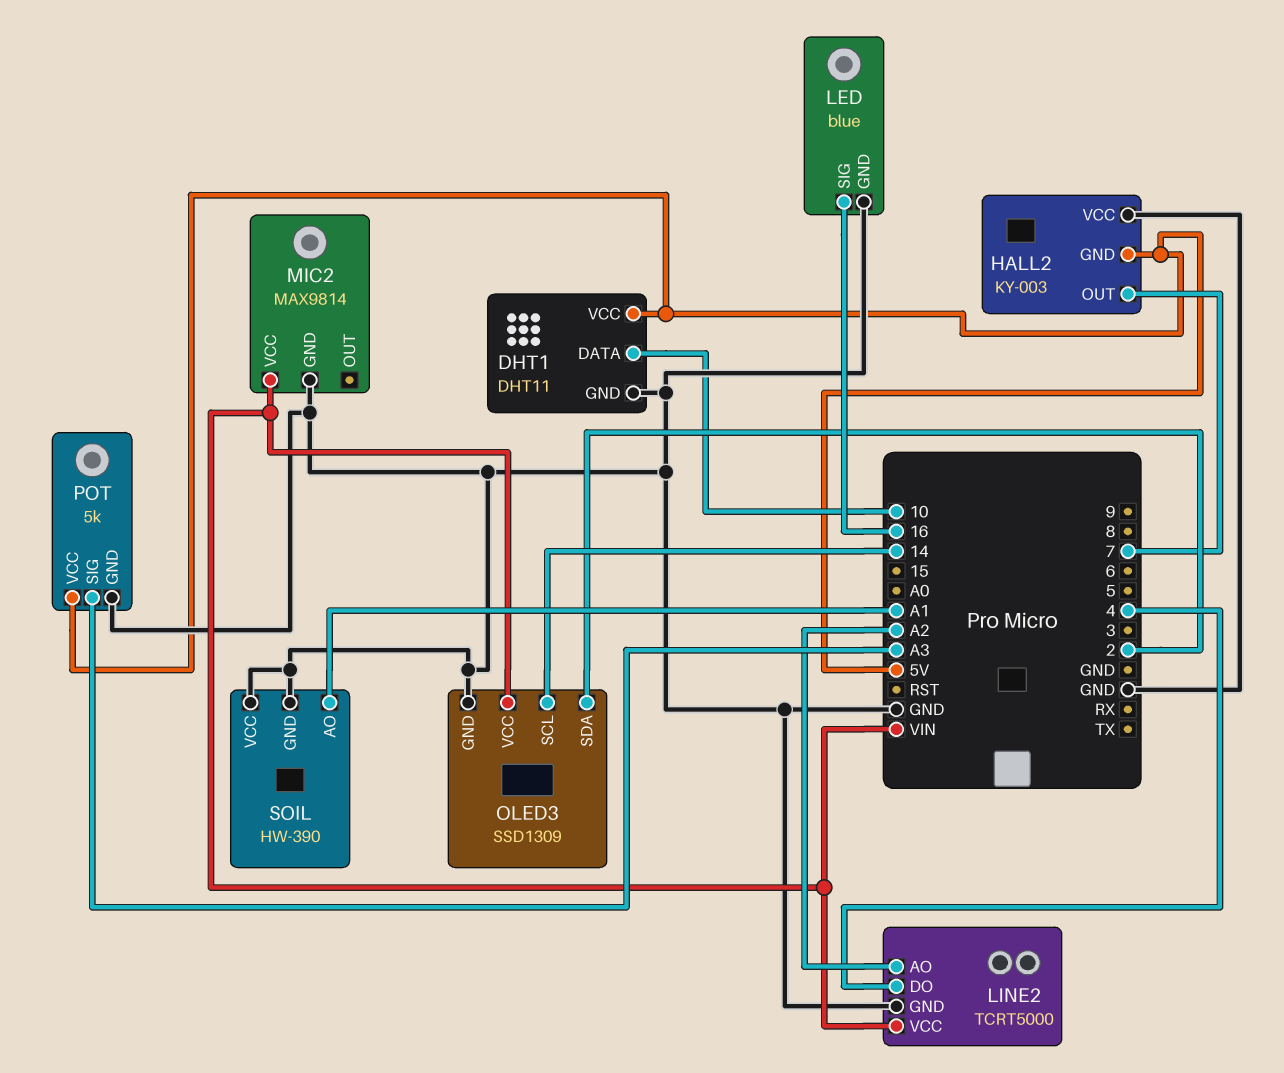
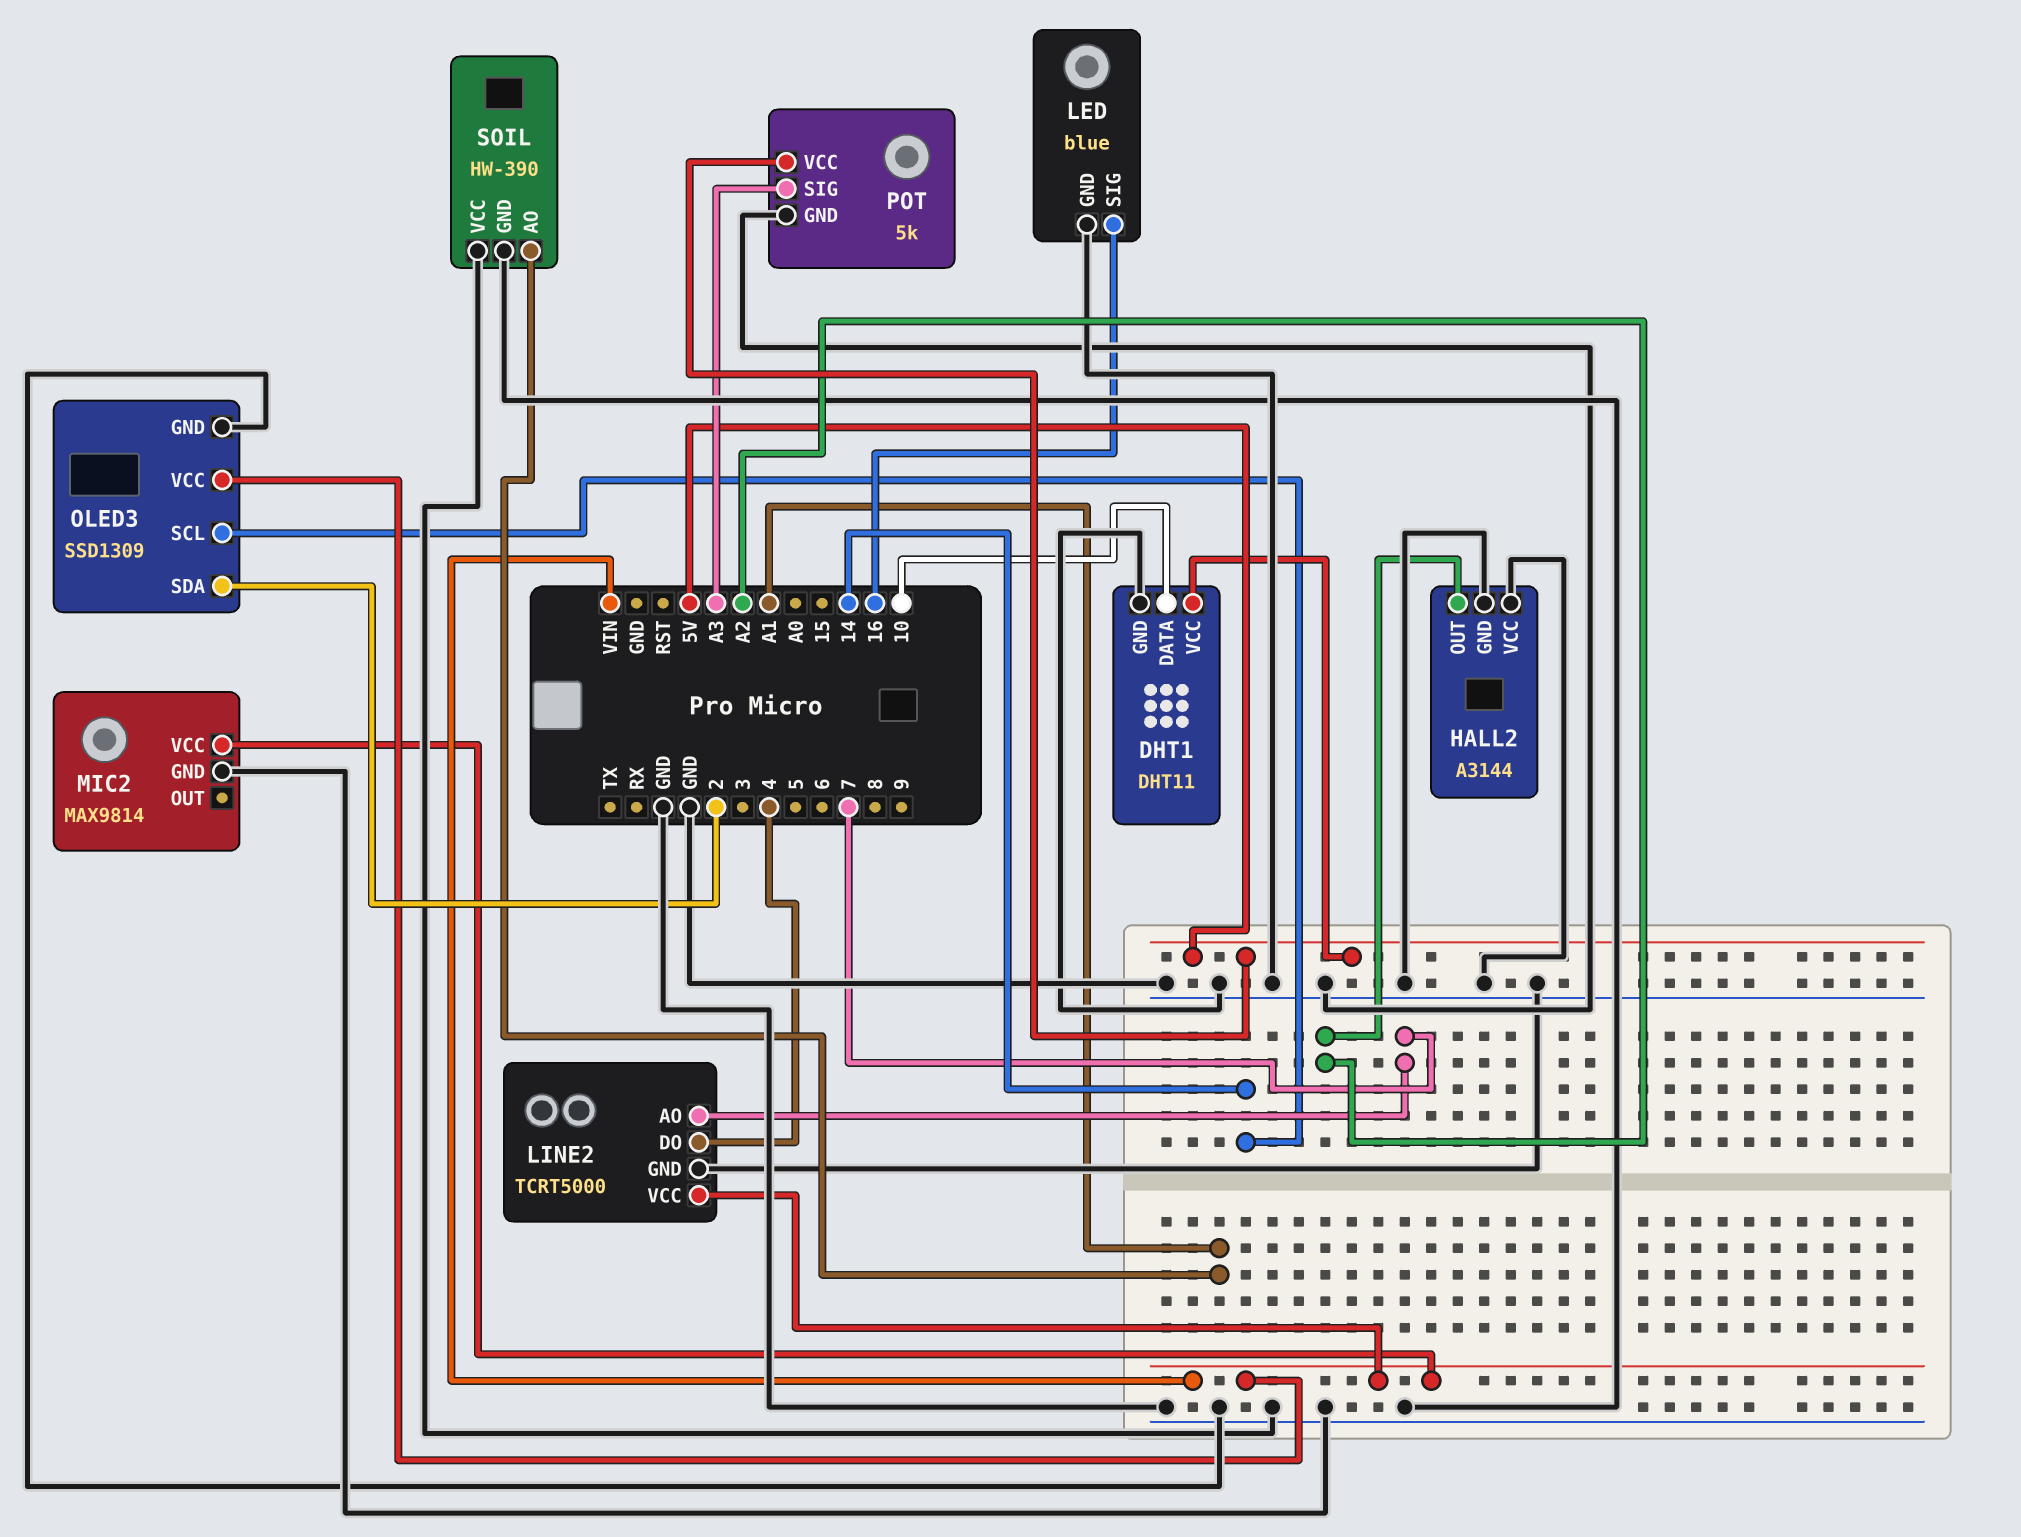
HALL2: KY-003 -> A3144
HALL2 pin GND: 5V -> GND
HALL2 pin OUT: 7 -> A2
LINE2 pin AO: A2 -> 7

